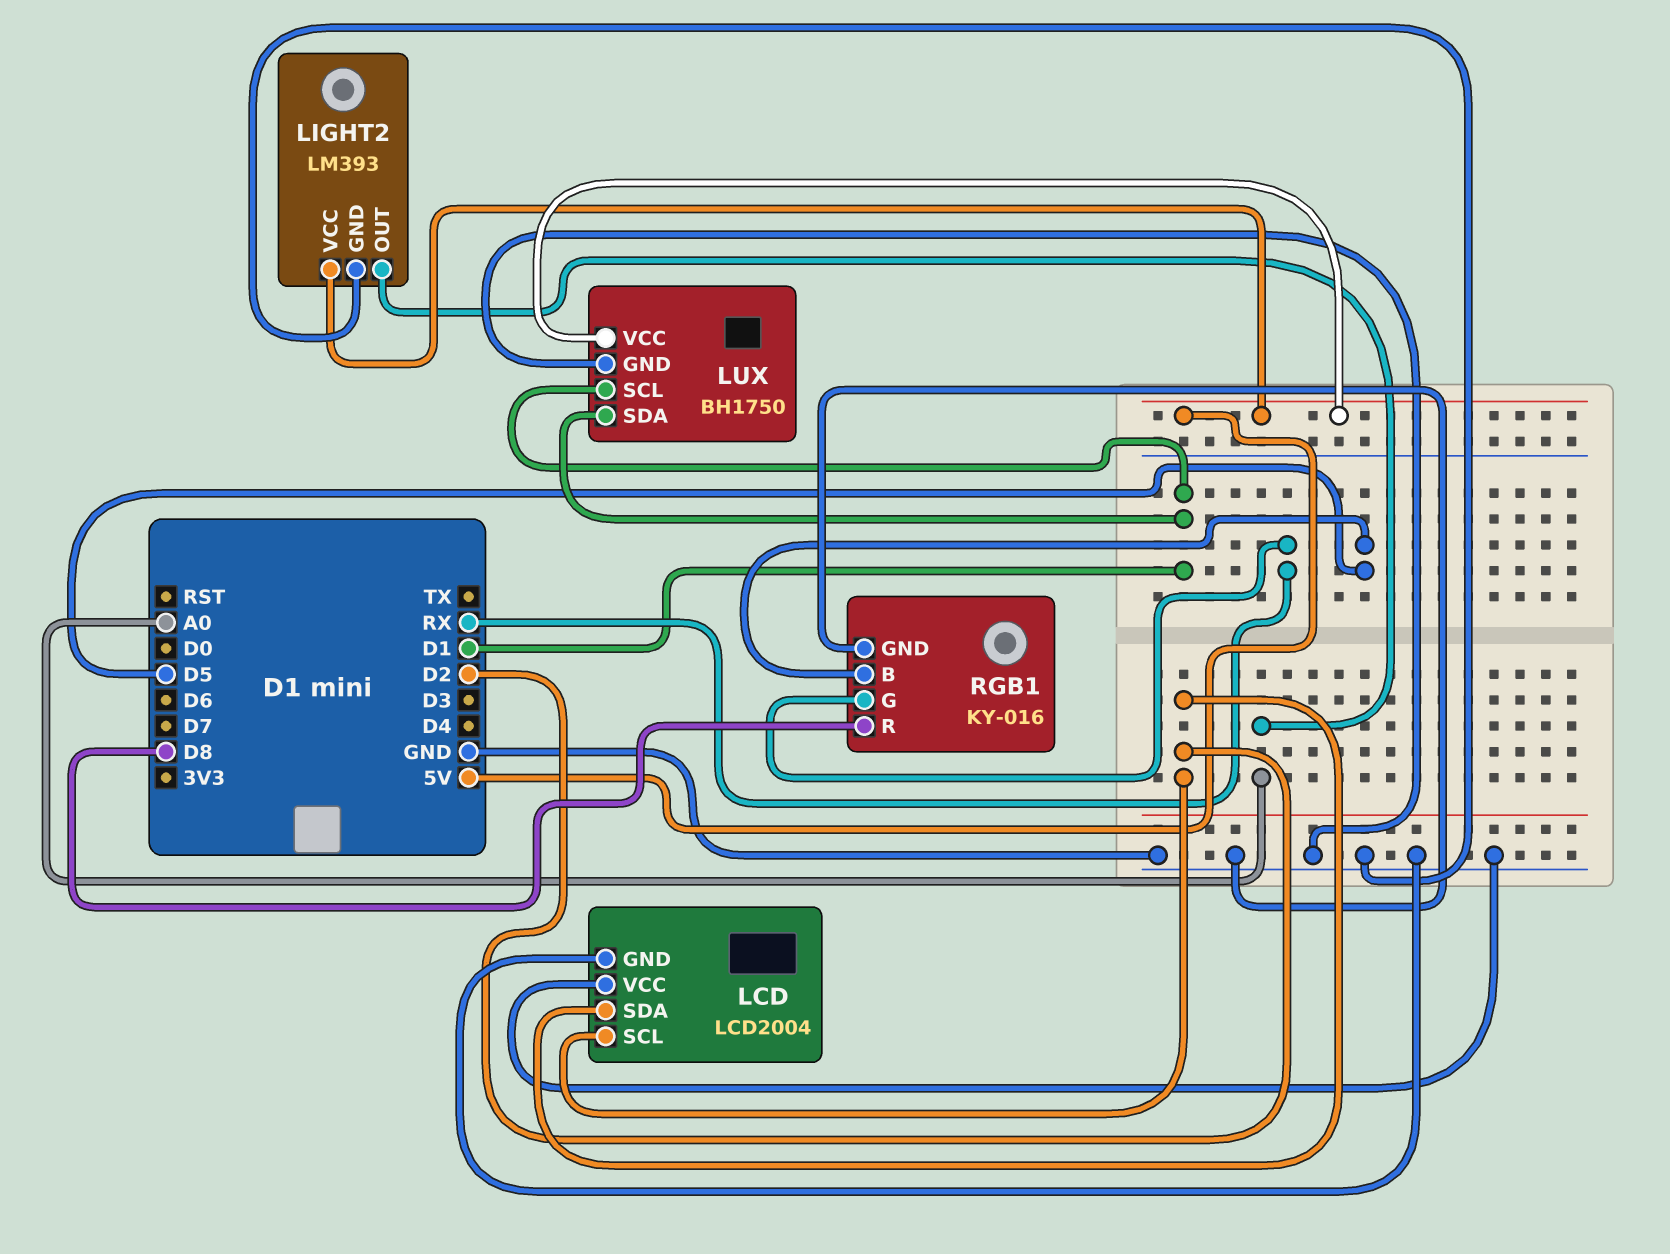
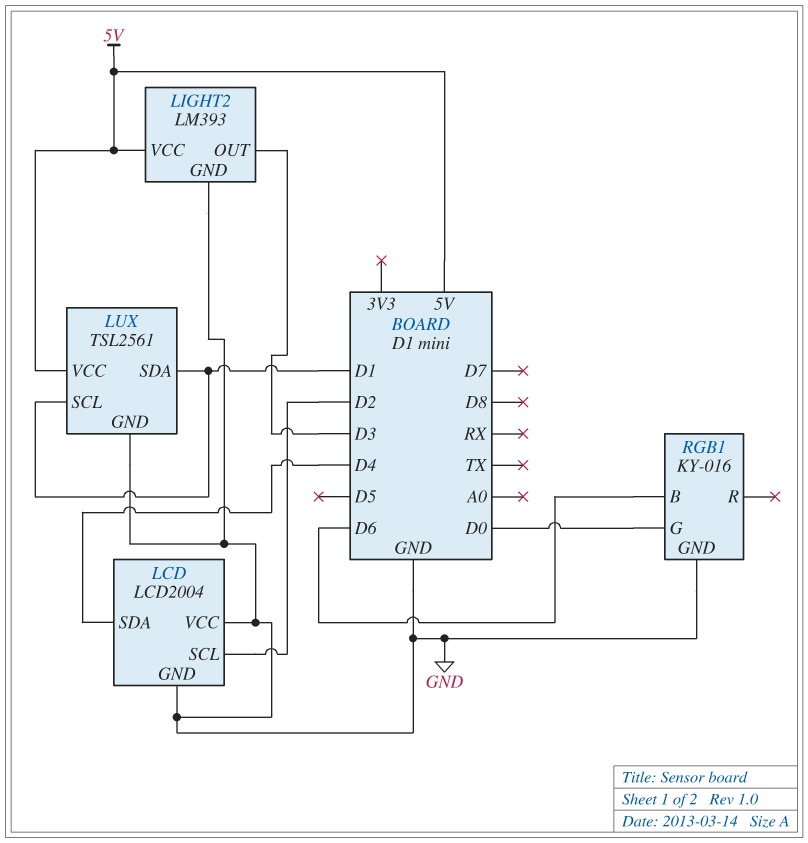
LCD pin SDA: D2 -> D4
LIGHT2 pin OUT: A0 -> D3
LUX: BH1750 -> TSL2561
RGB1 pin B: D5 -> D6
RGB1 pin G: RX -> D0
RGB1 pin R: D8 -> none

